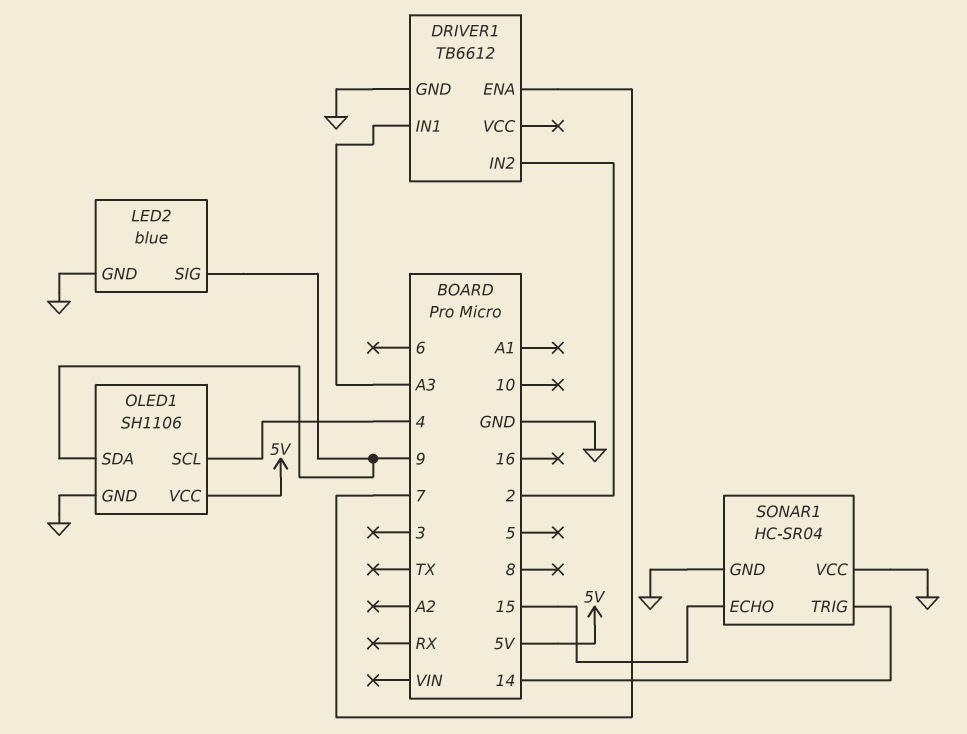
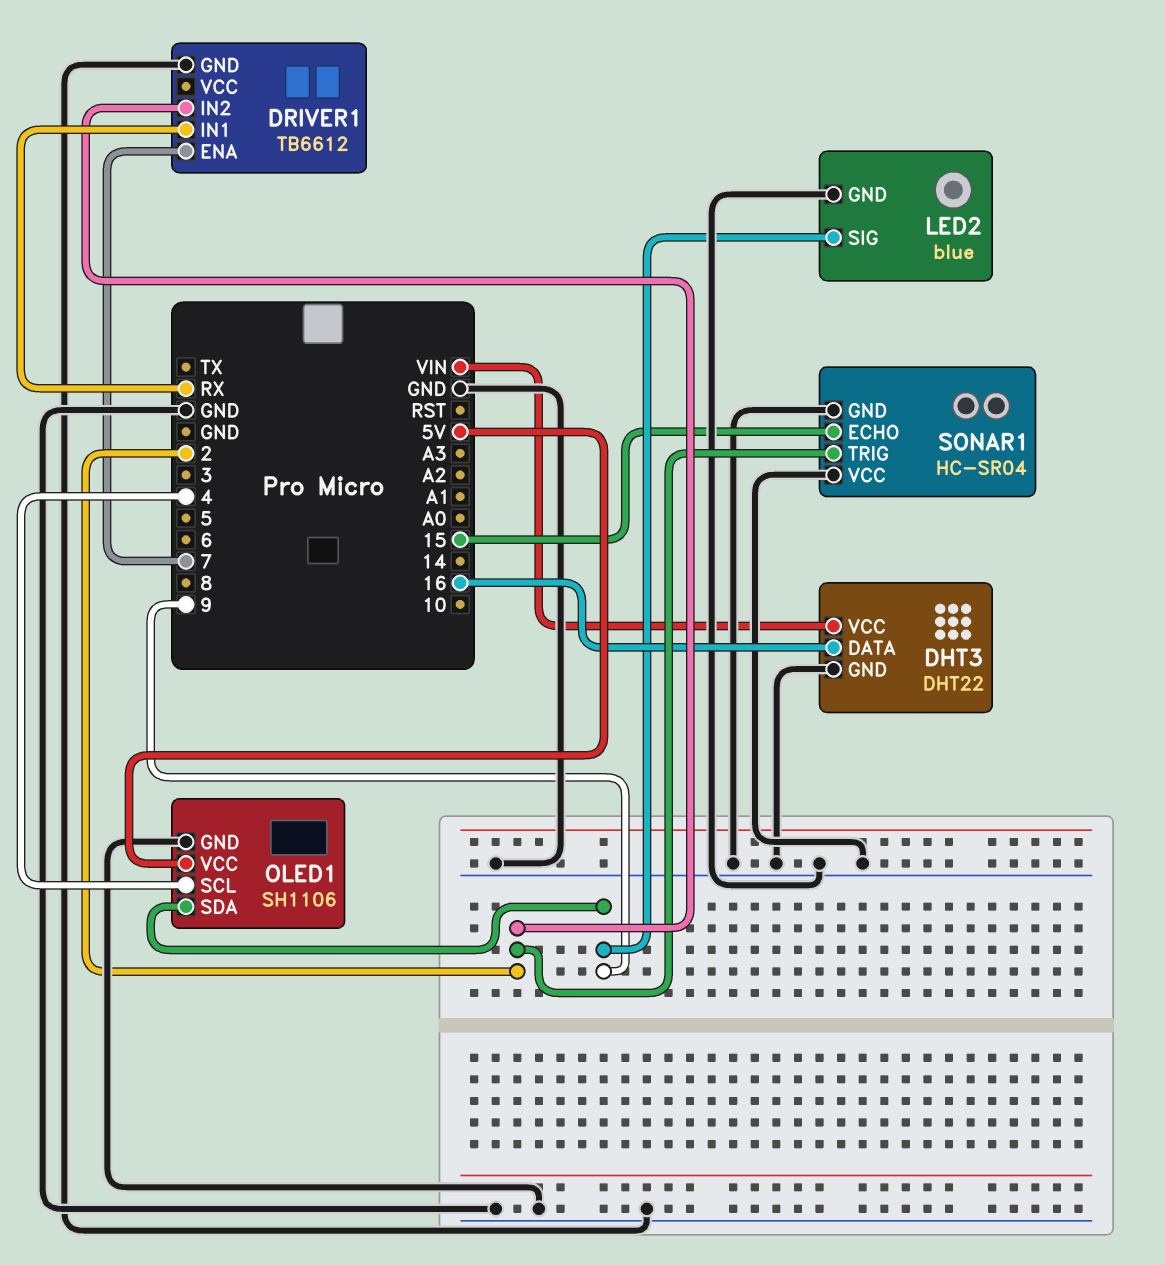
DHT3: none -> DHT22
DHT3 pin DATA: none -> 16
DHT3 pin GND: none -> GND
DHT3 pin VCC: none -> VIN
DRIVER1 pin IN1: A3 -> RX
SONAR1 pin TRIG: 14 -> 2

